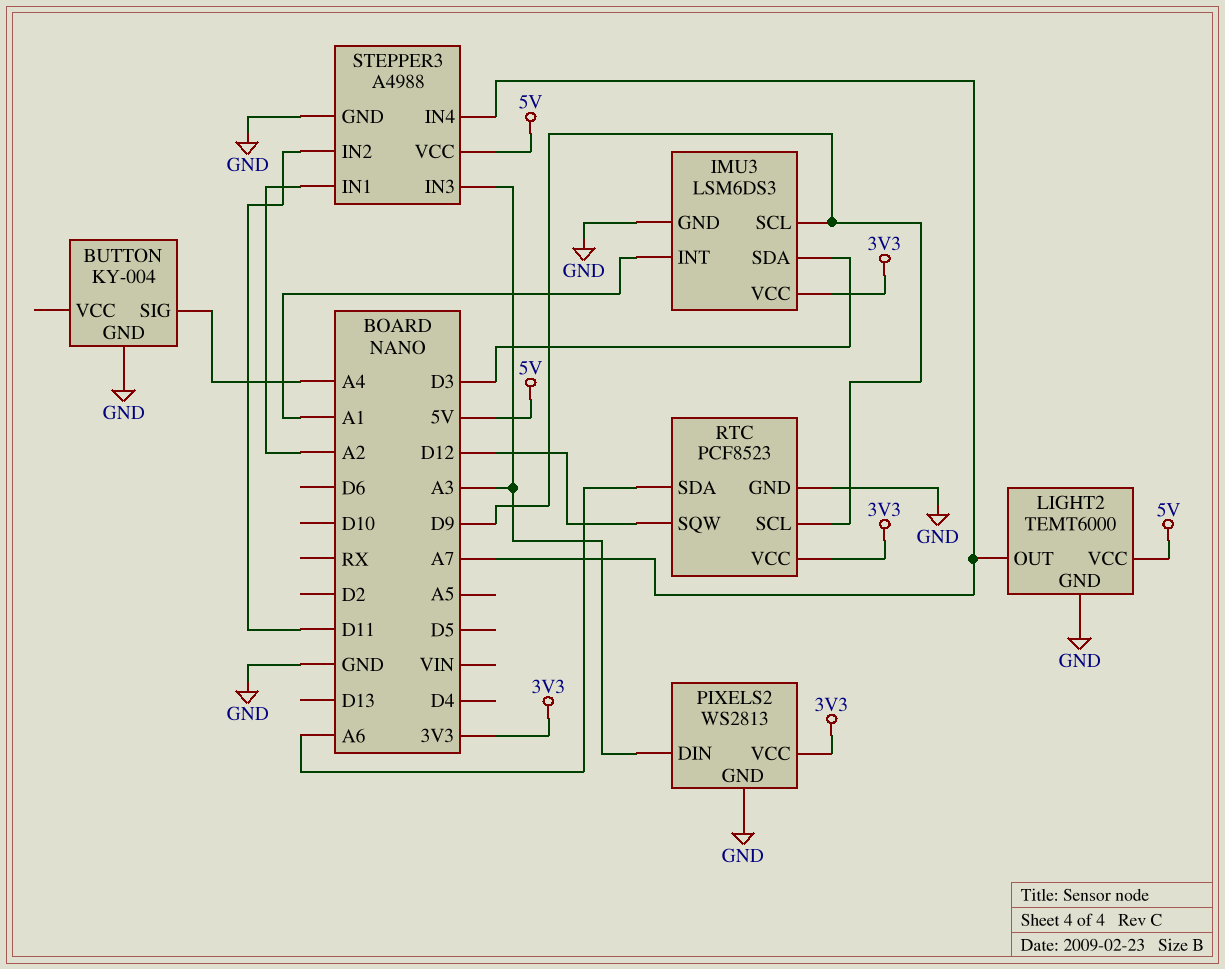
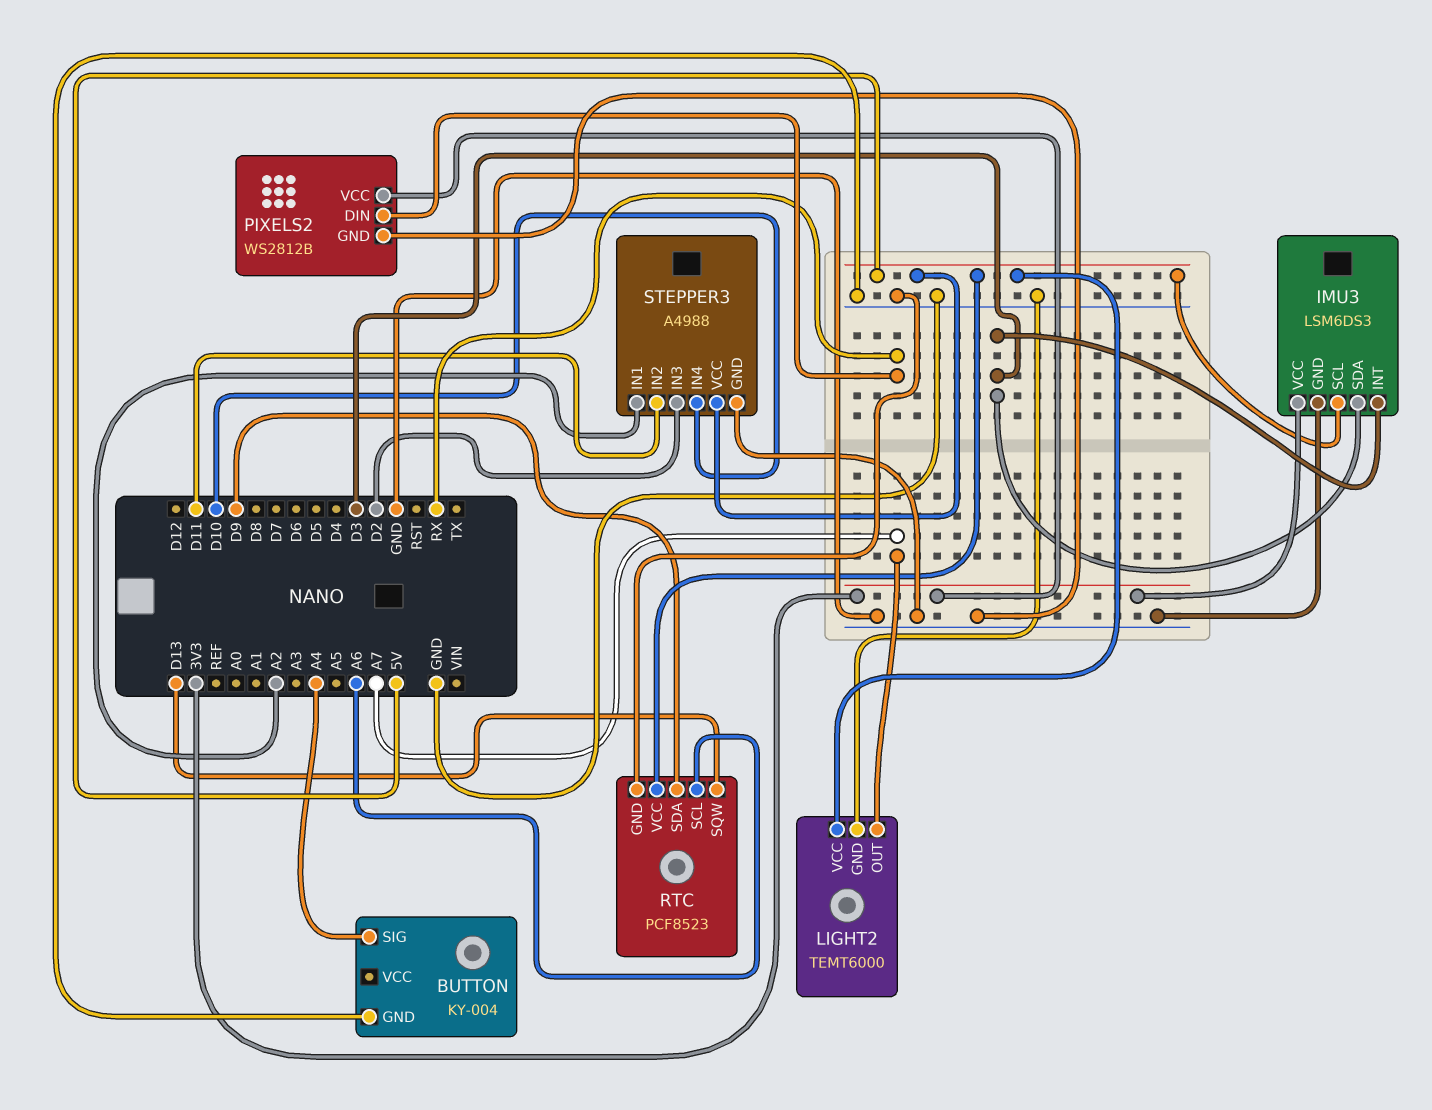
IMU3 pin INT: A1 -> D3
IMU3 pin SCL: D9 -> 5V
PIXELS2: WS2813 -> WS2812B
PIXELS2 pin DIN: A3 -> RX
RTC pin SCL: D9 -> A6
RTC pin SDA: A6 -> D9
RTC pin SQW: D12 -> D13
RTC pin VCC: 3V3 -> 5V
STEPPER3 pin IN3: A3 -> D2
STEPPER3 pin IN4: A7 -> D10

